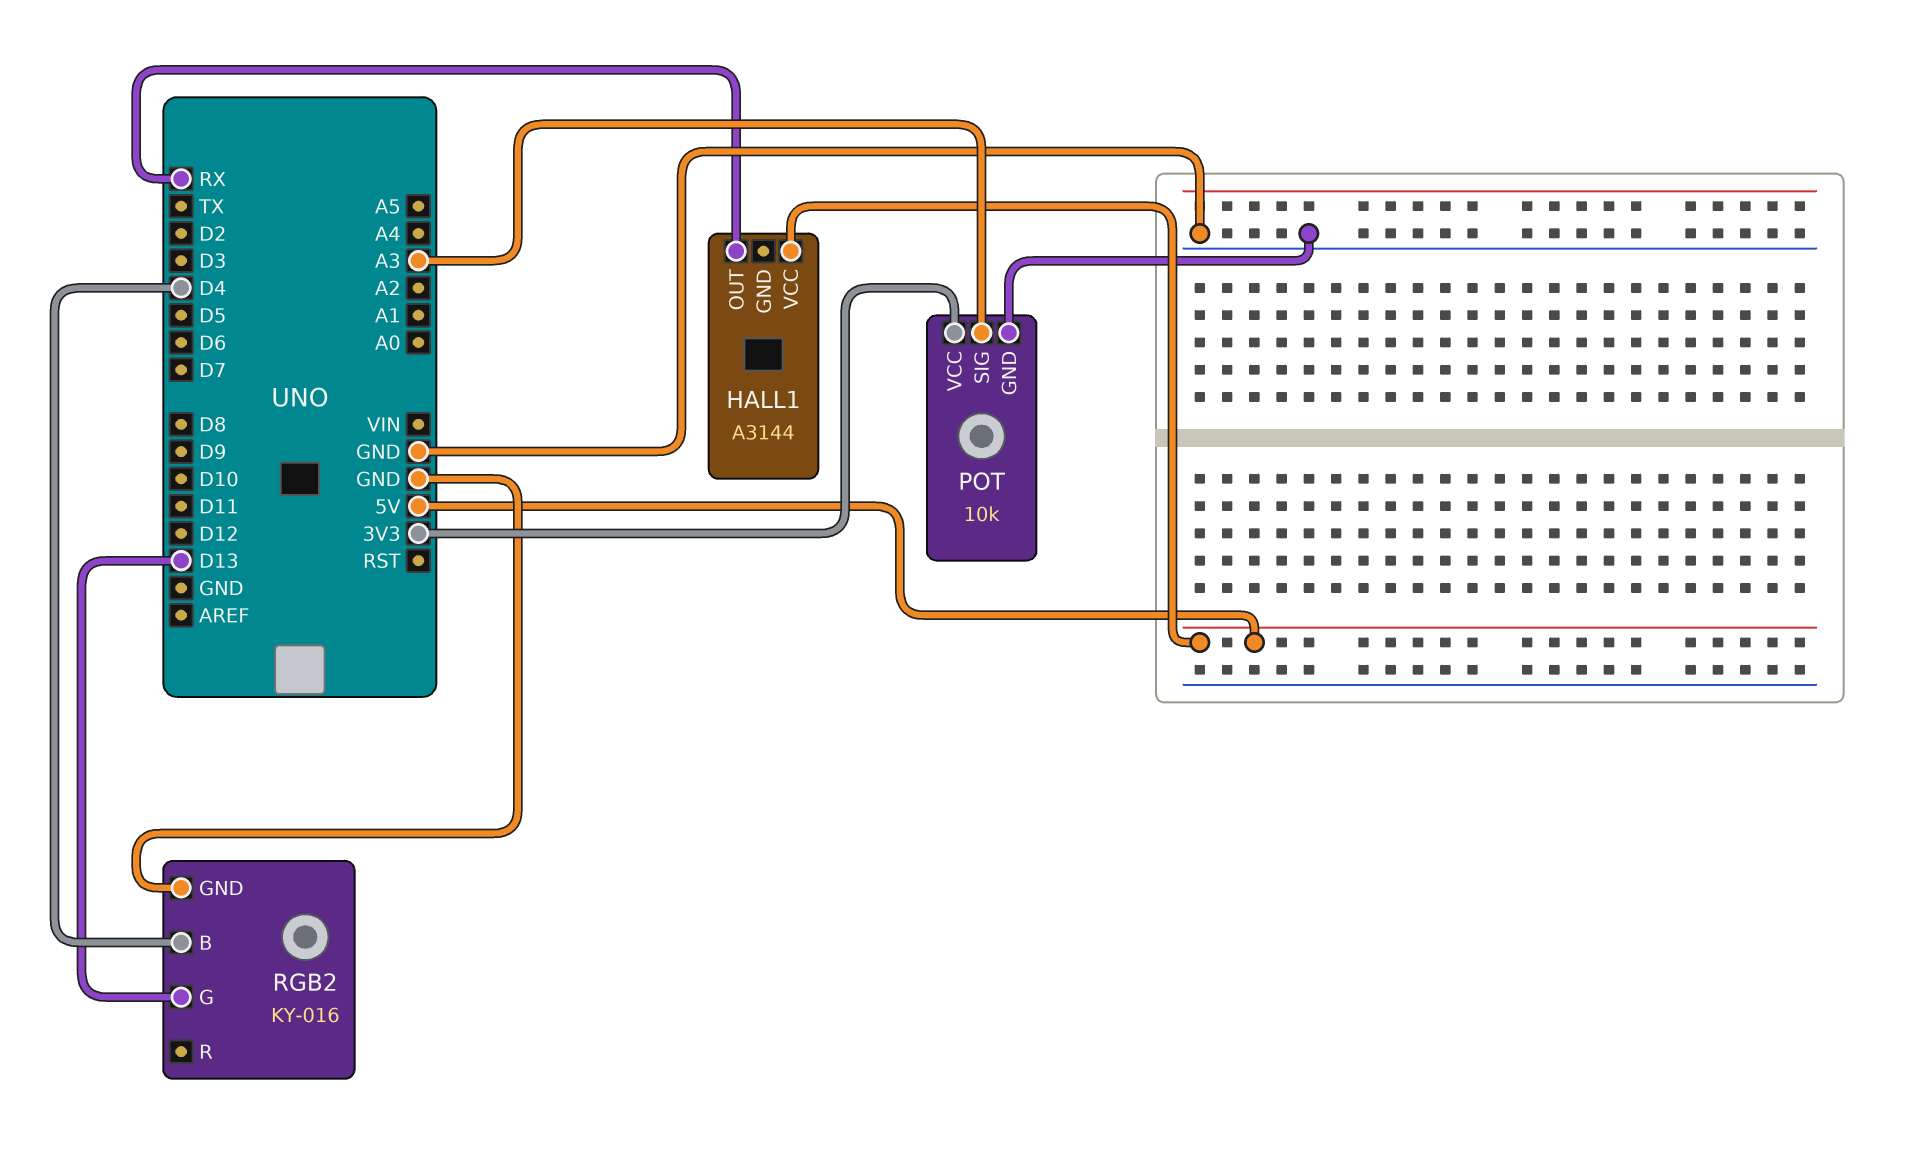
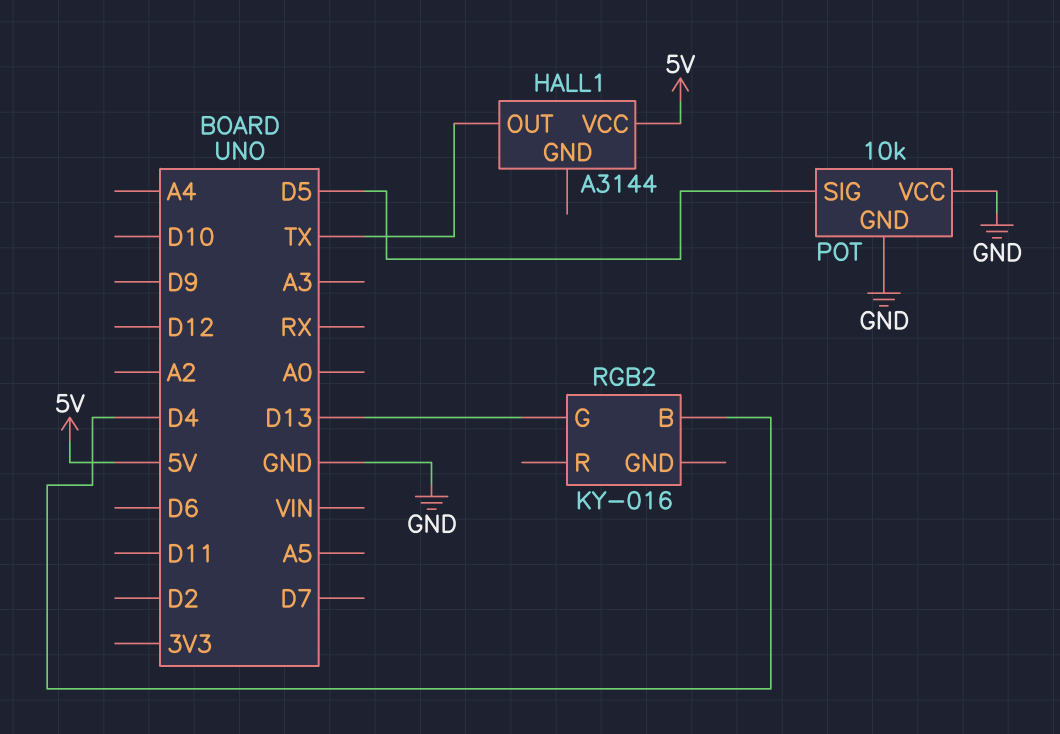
HALL1 pin OUT: RX -> TX
POT pin SIG: A3 -> D5
POT pin VCC: 3V3 -> GND
RGB2 pin GND: GND -> none

